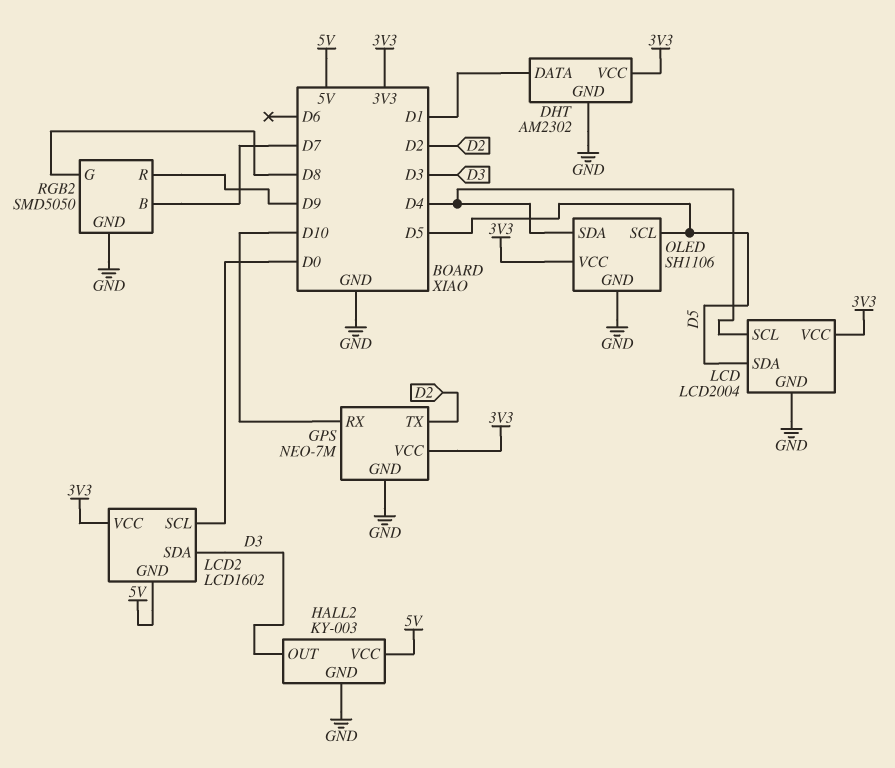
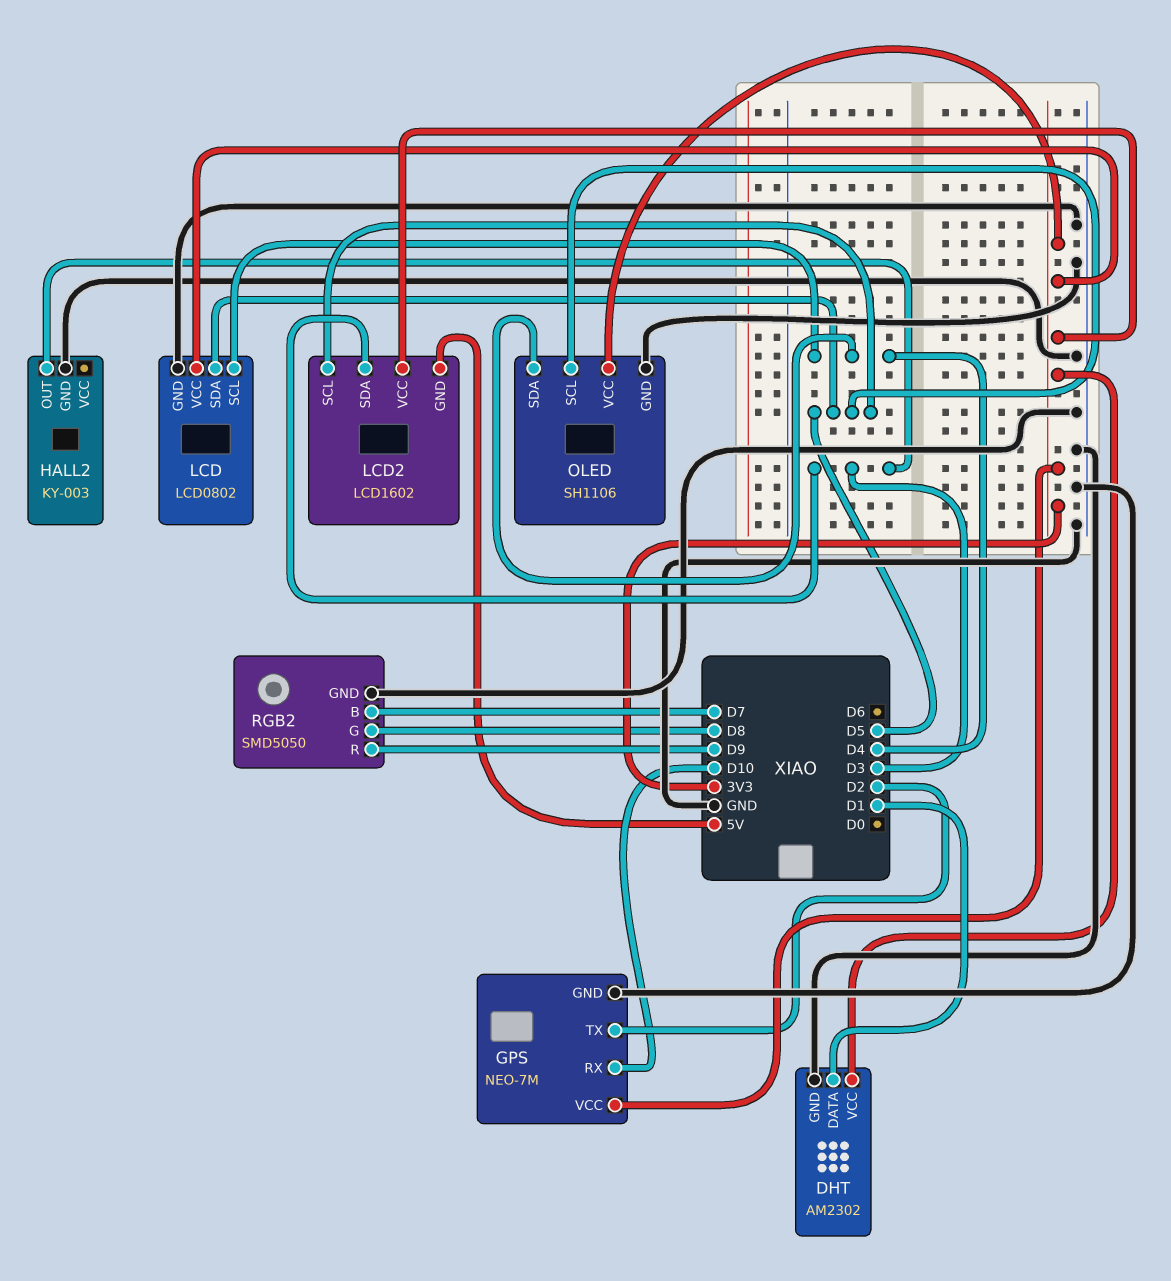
HALL2 pin VCC: 5V -> none
LCD: LCD2004 -> LCD0802
LCD2 pin SCL: D0 -> D5

